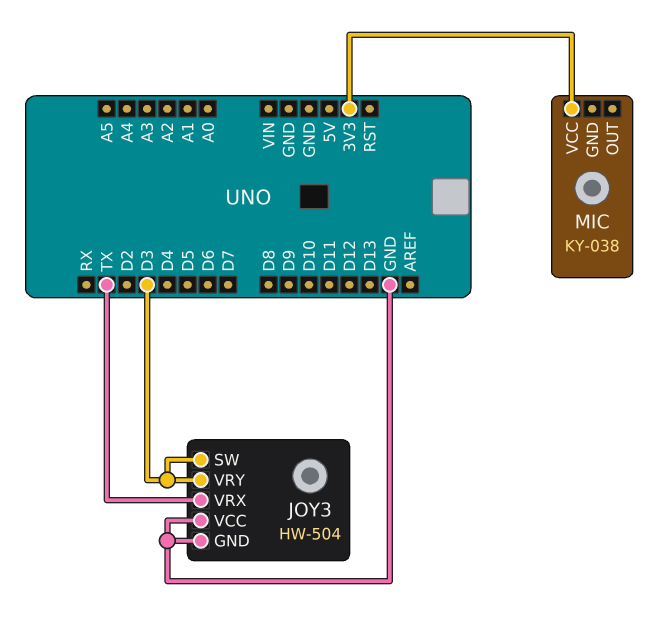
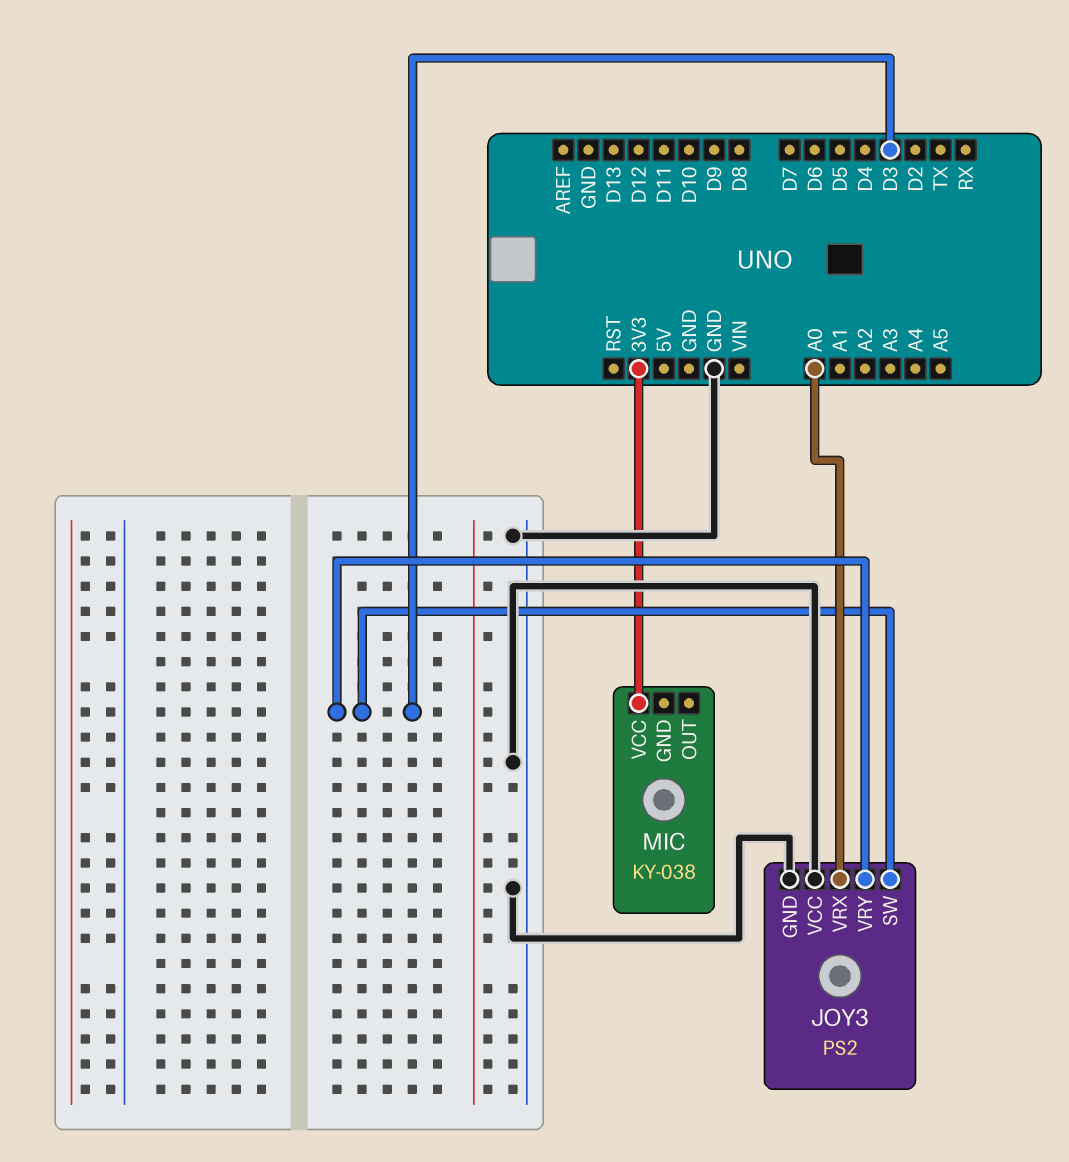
JOY3: HW-504 -> PS2
JOY3 pin VRX: TX -> A0

